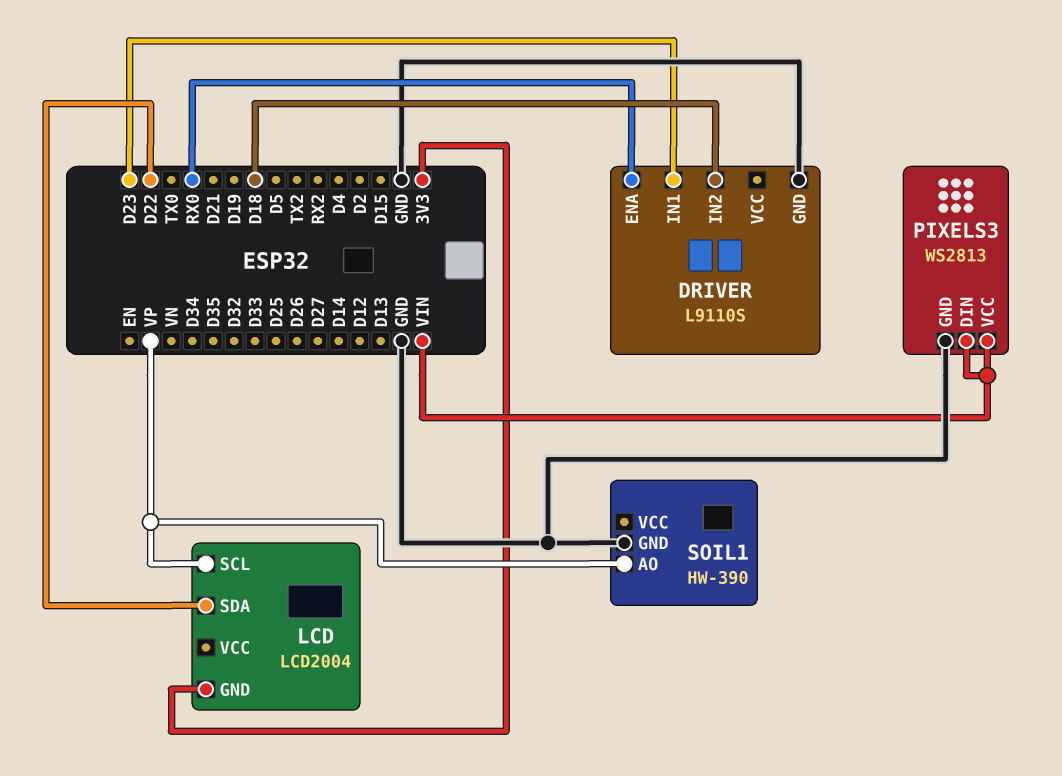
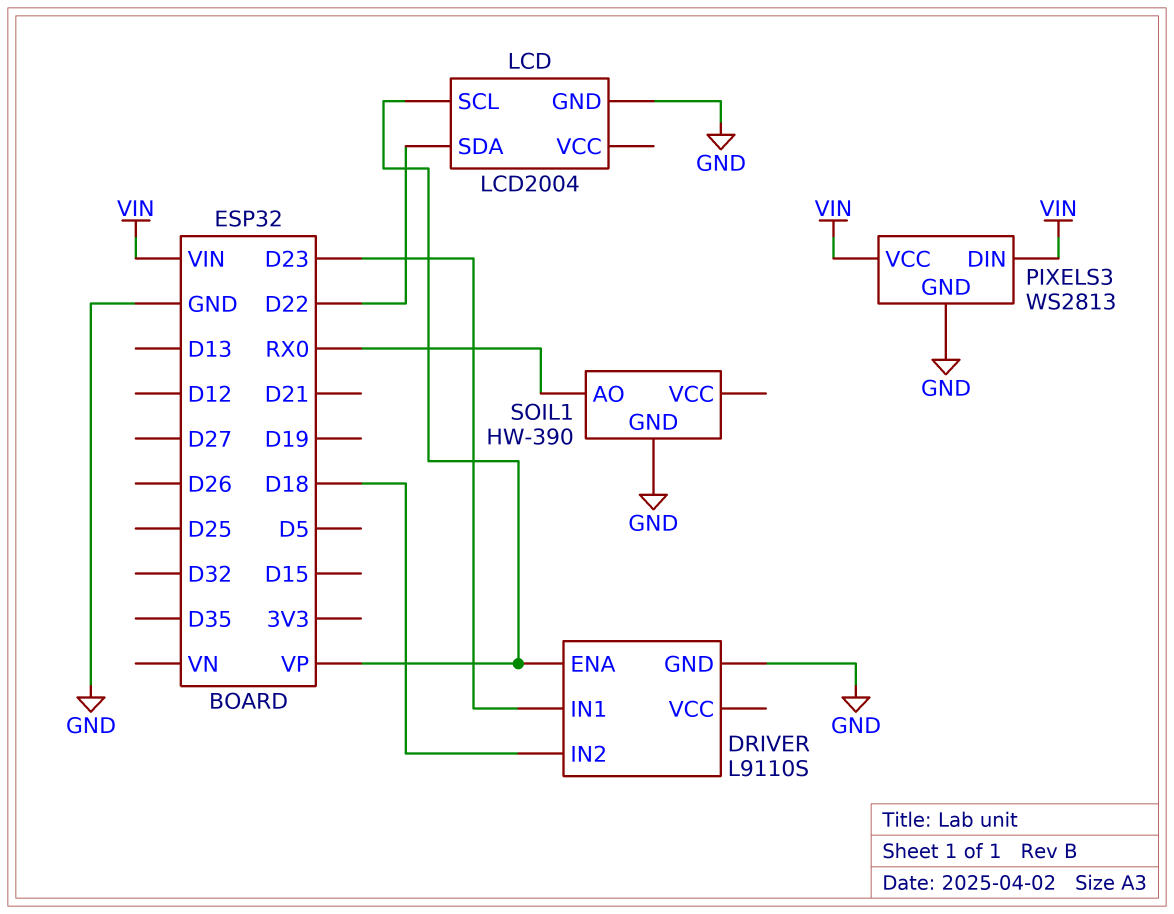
DRIVER pin ENA: RX0 -> VP
LCD pin GND: 3V3 -> GND
SOIL1 pin AO: VP -> RX0

